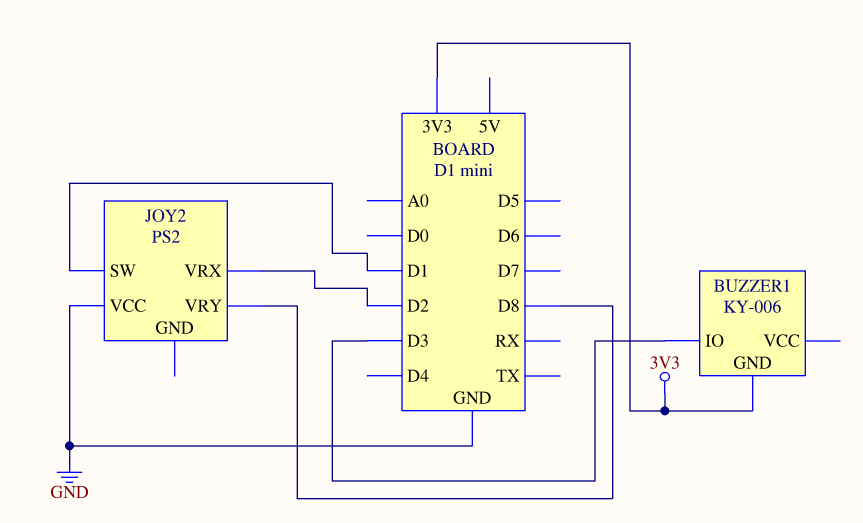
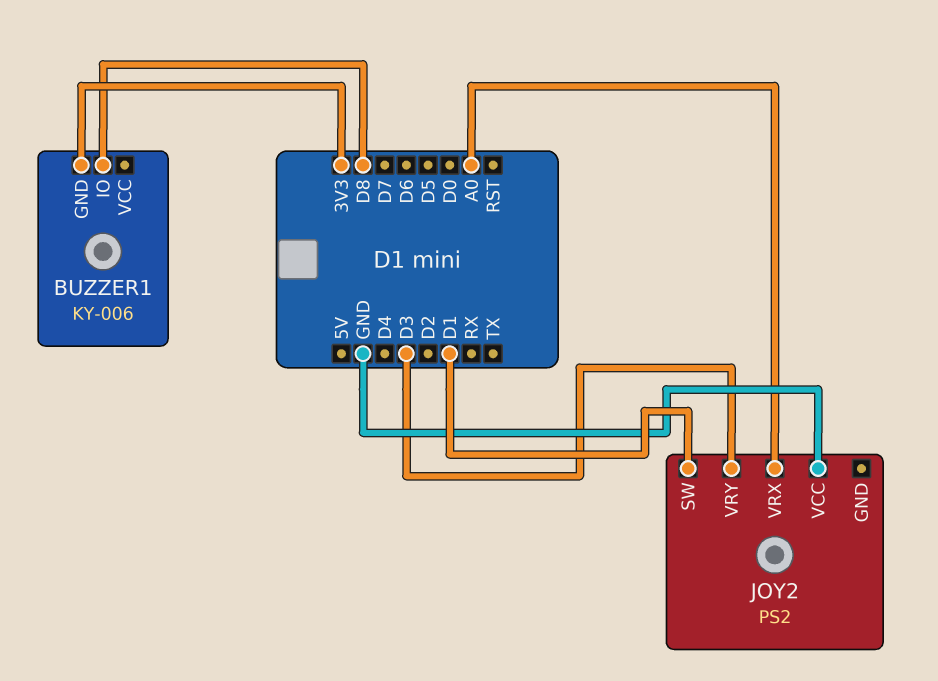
BUZZER1 pin IO: D3 -> D8
JOY2 pin VRX: D2 -> A0
JOY2 pin VRY: D8 -> D3

